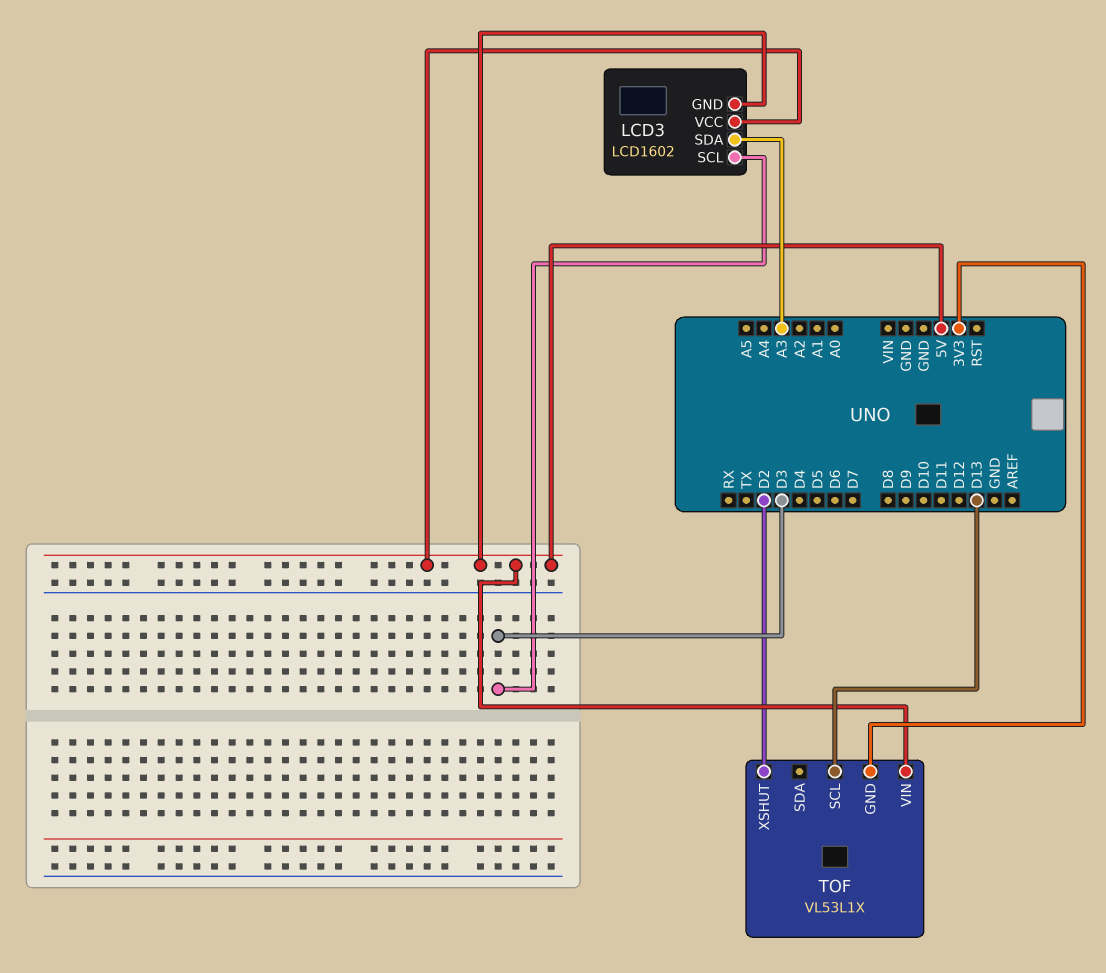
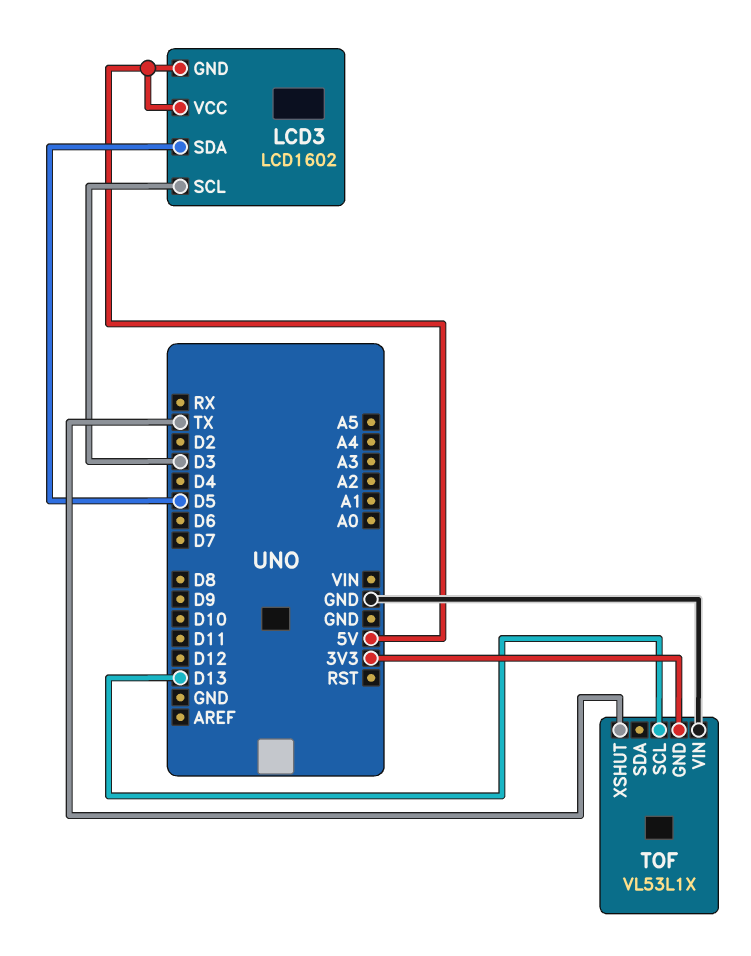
LCD3 pin SDA: A3 -> D5
TOF pin VIN: 5V -> GND
TOF pin XSHUT: D2 -> TX

